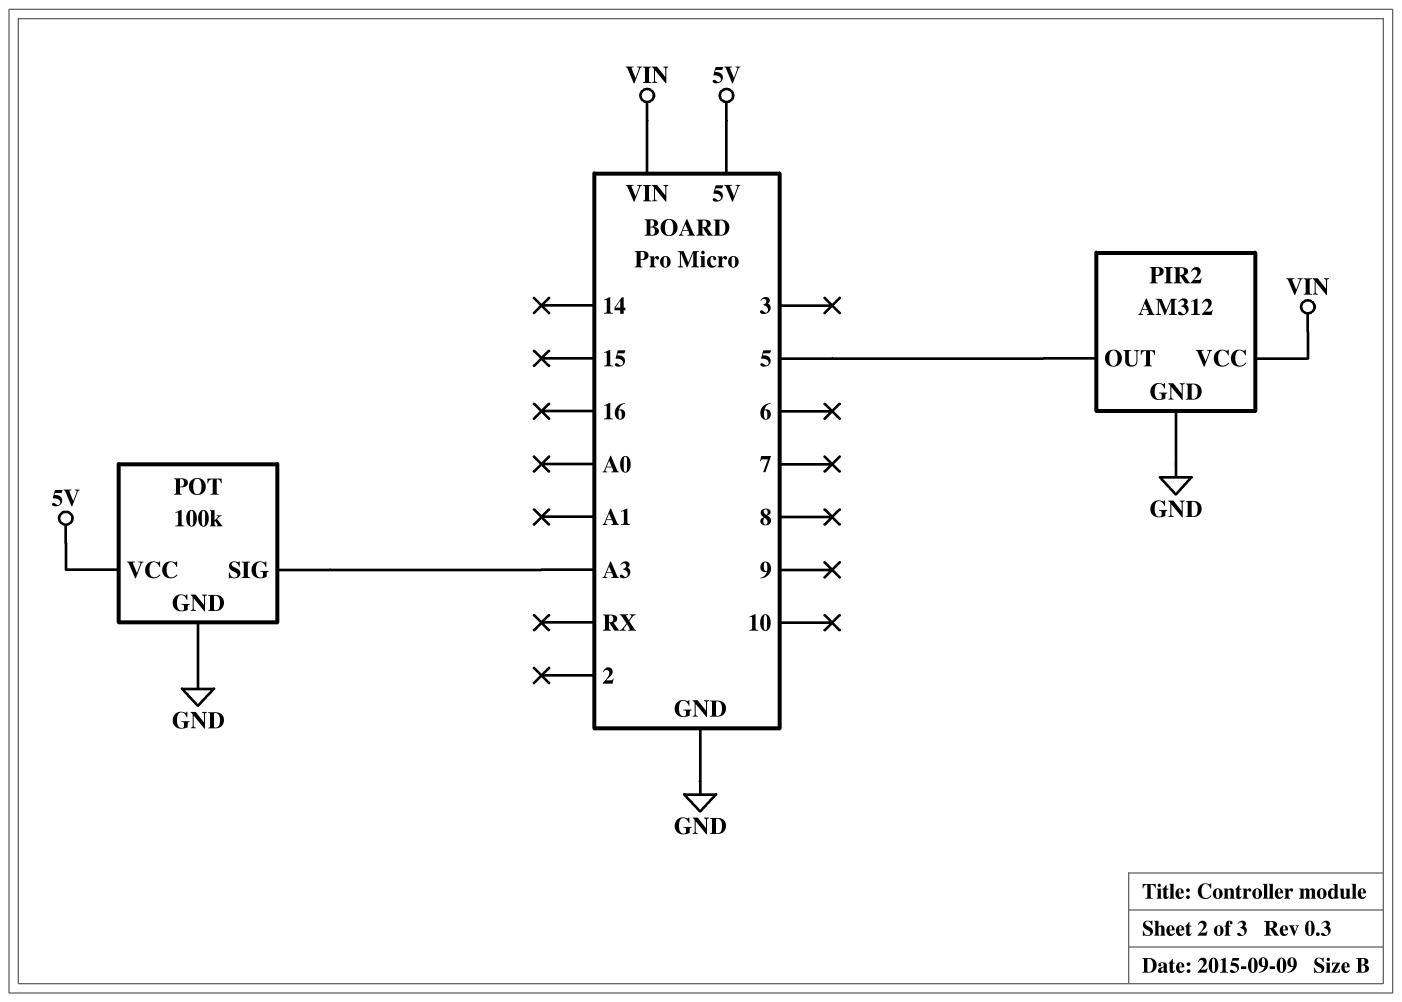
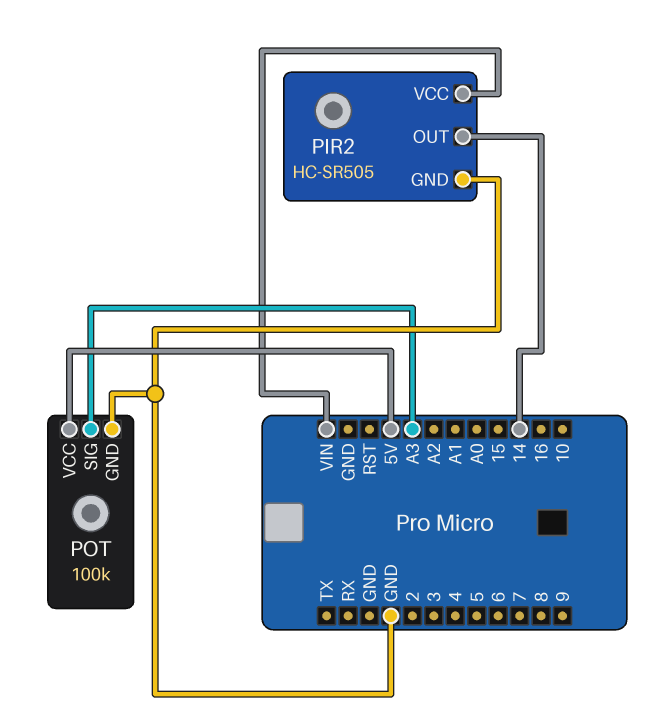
PIR2: AM312 -> HC-SR505
PIR2 pin OUT: 5 -> 14

